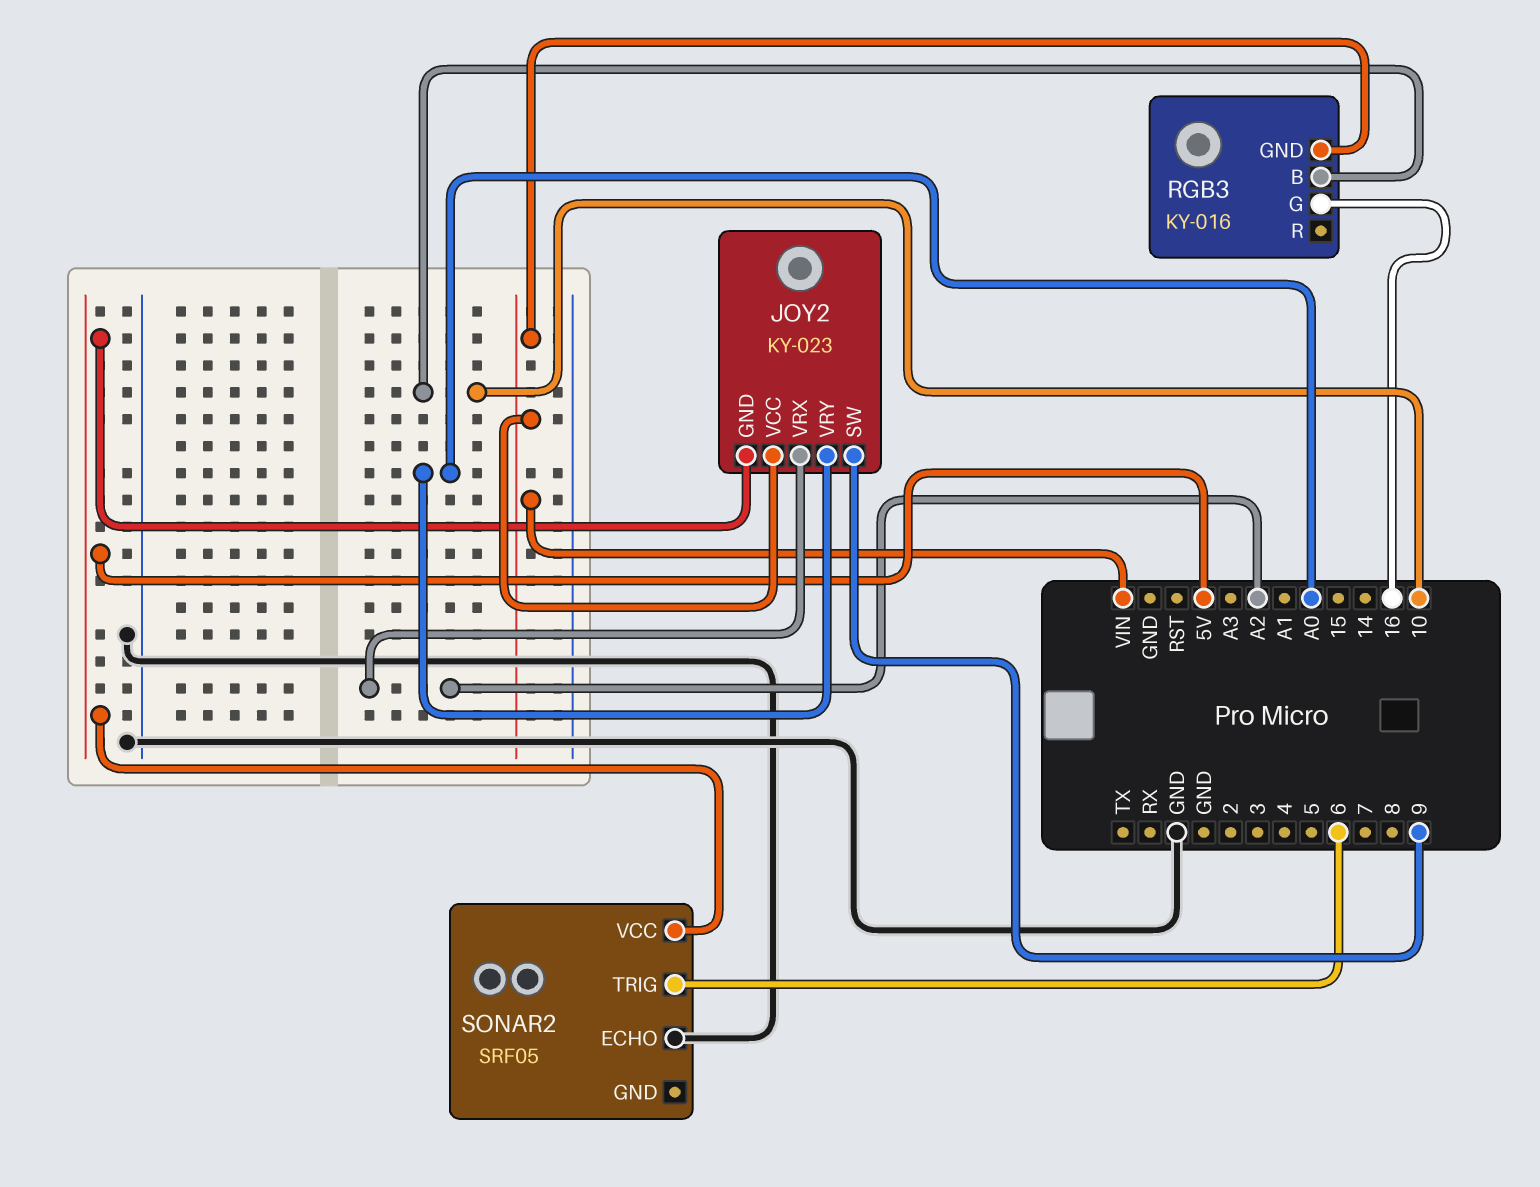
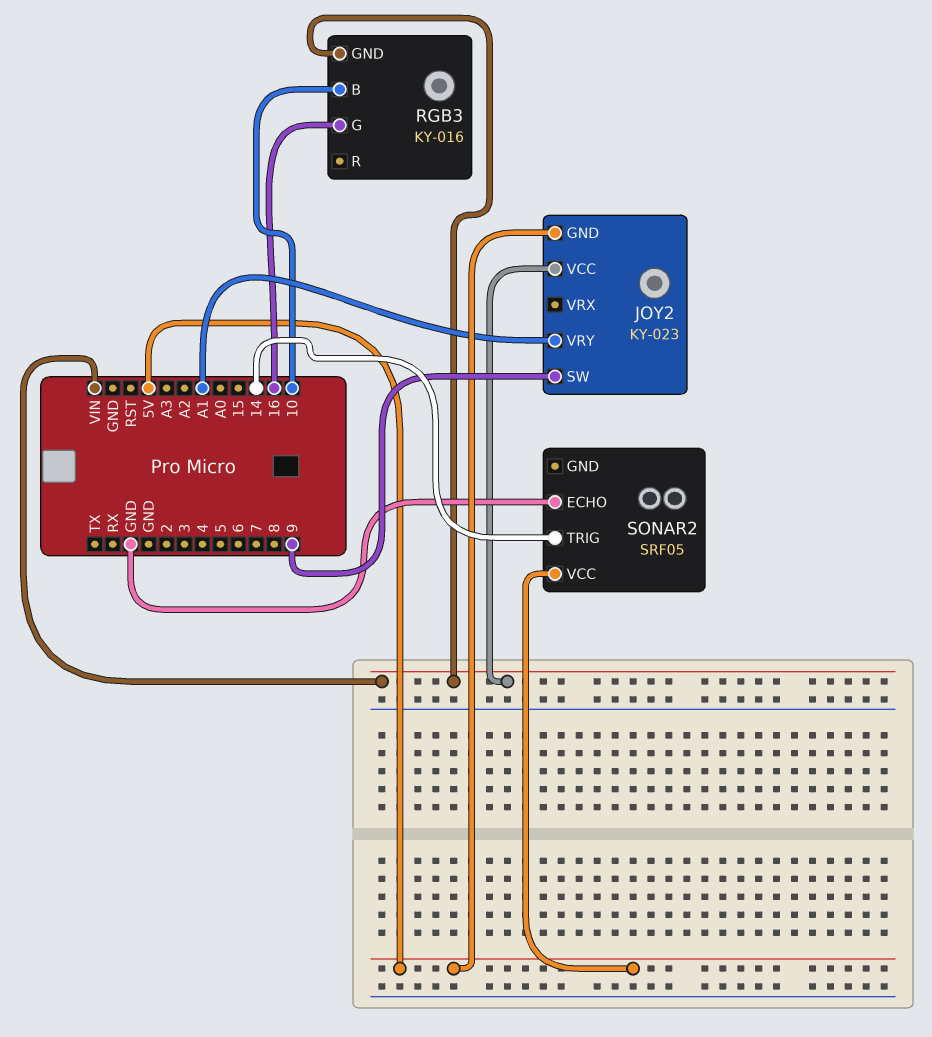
JOY2 pin VRX: A2 -> none
JOY2 pin VRY: A0 -> A1
SONAR2 pin TRIG: 6 -> 14

